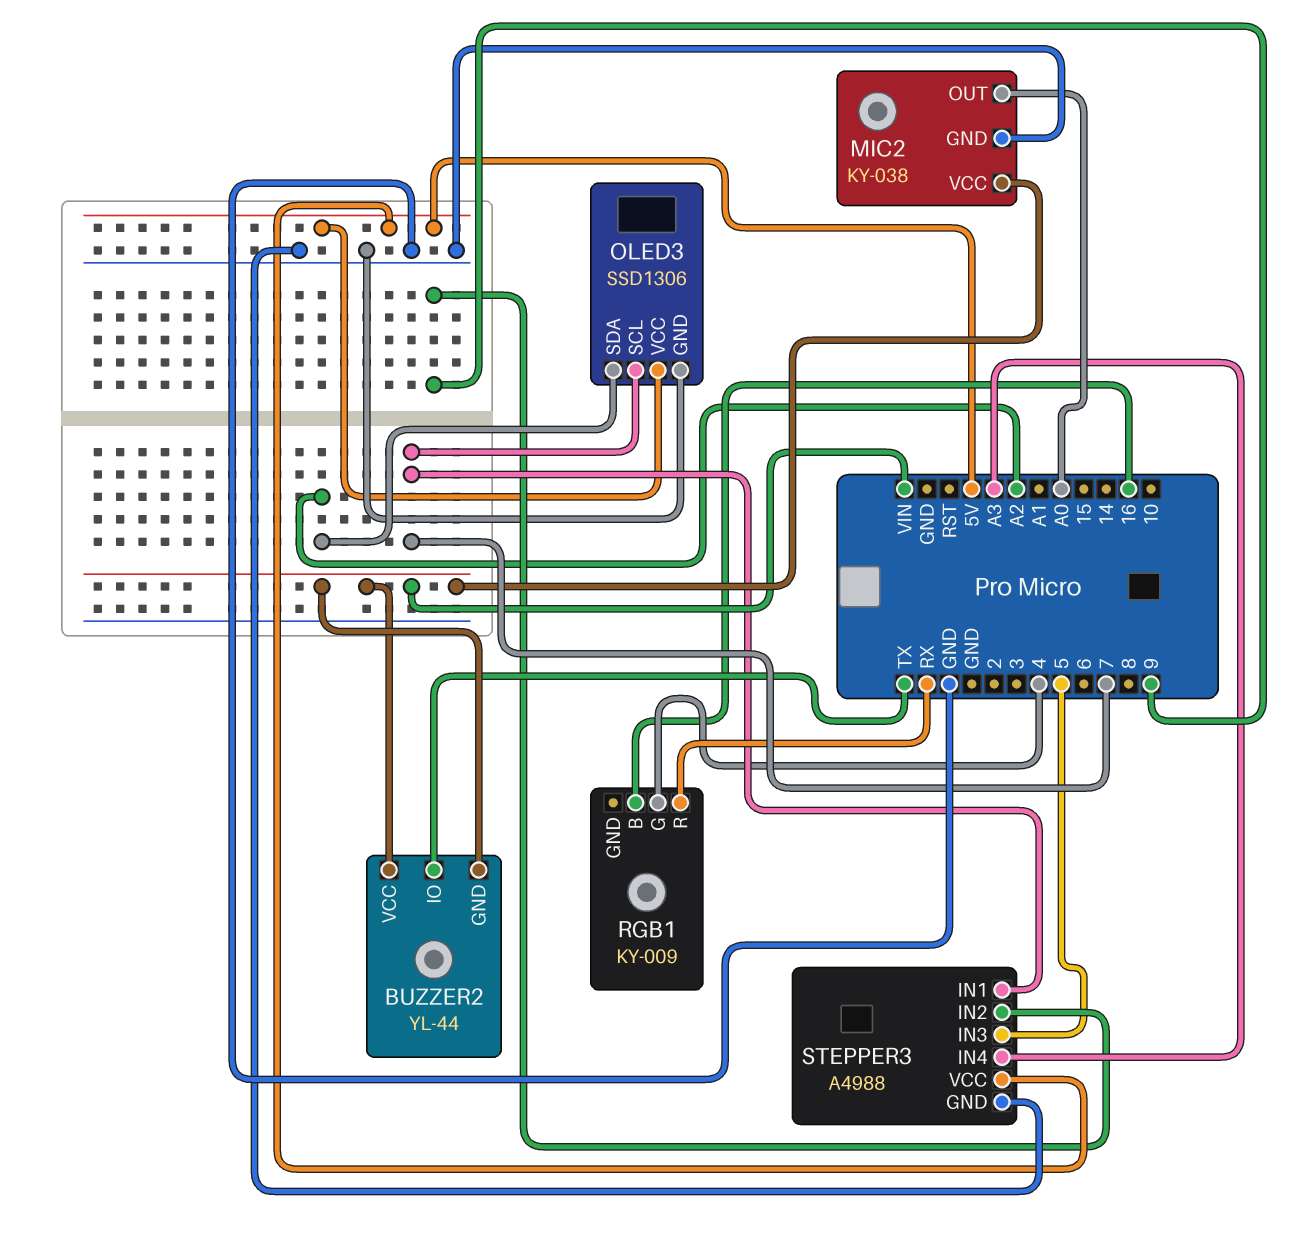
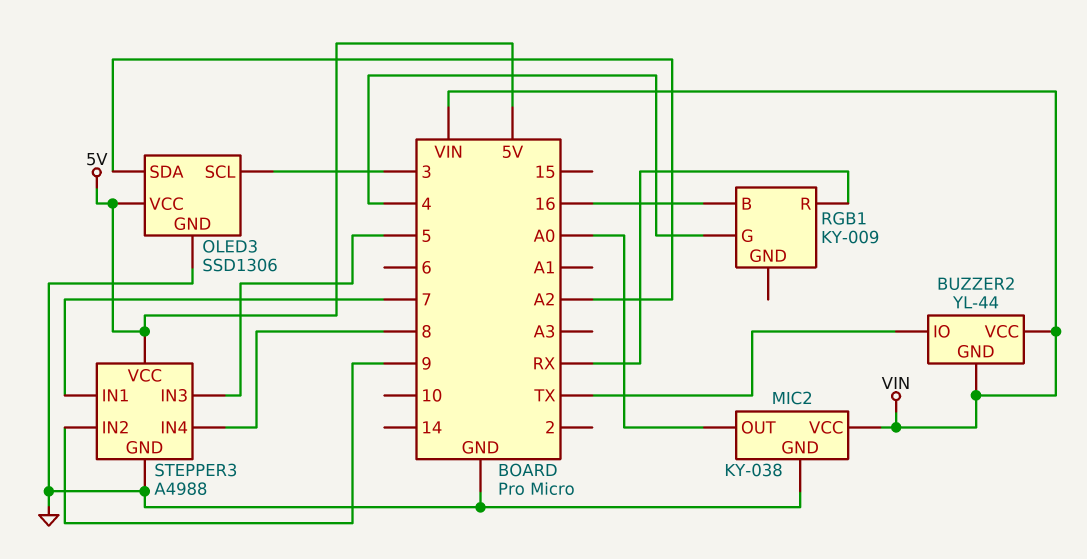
OLED3 pin SCL: 7 -> 3
STEPPER3 pin IN4: A3 -> 8

